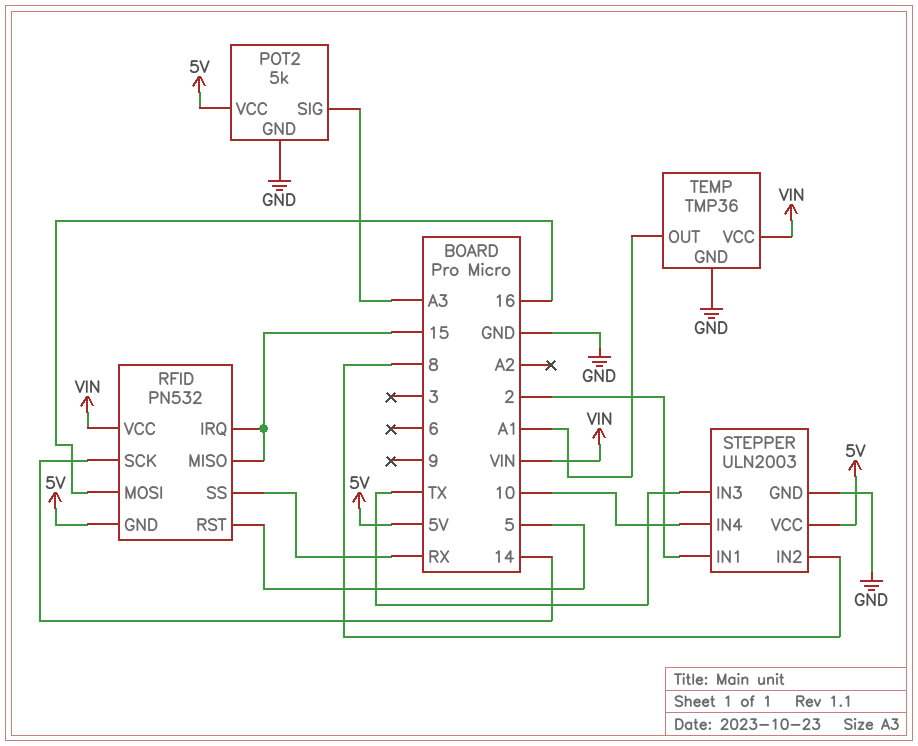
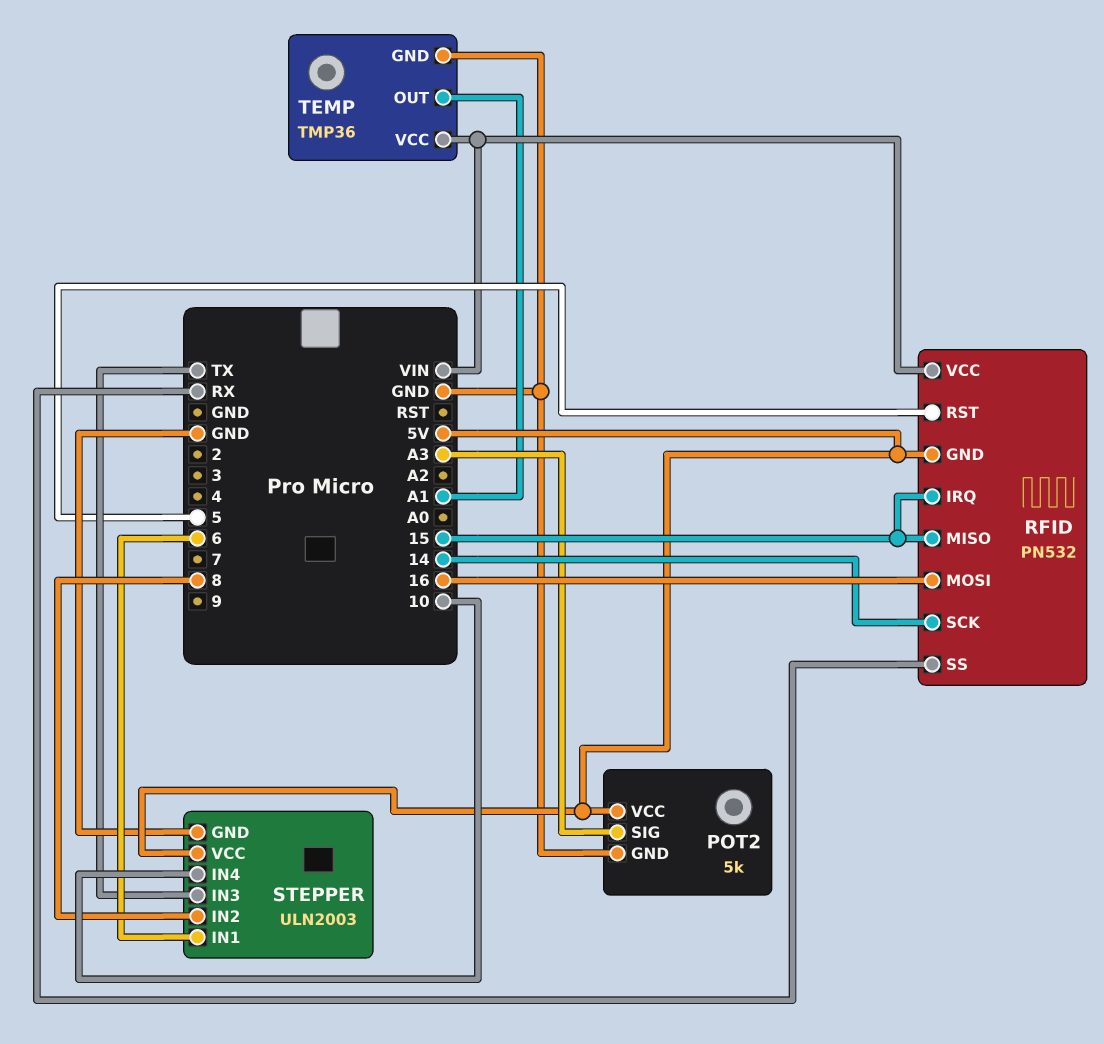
STEPPER pin IN1: 2 -> 6

